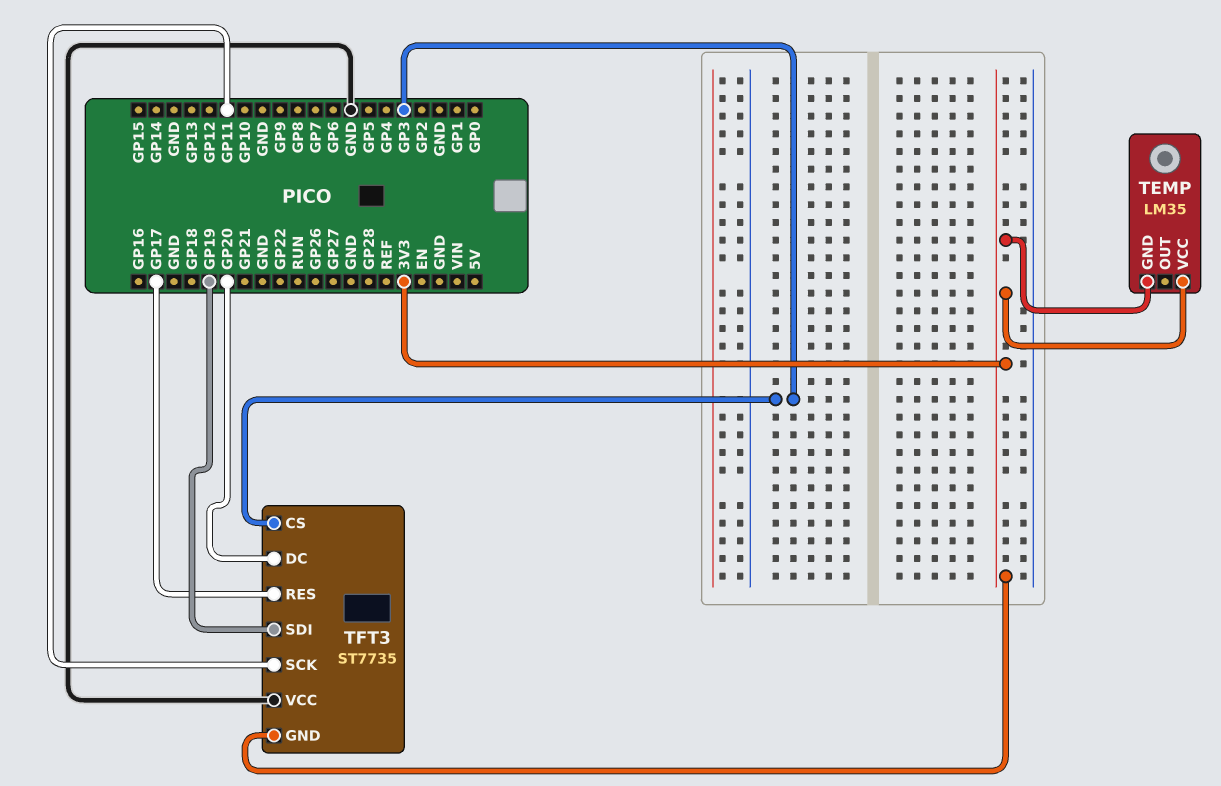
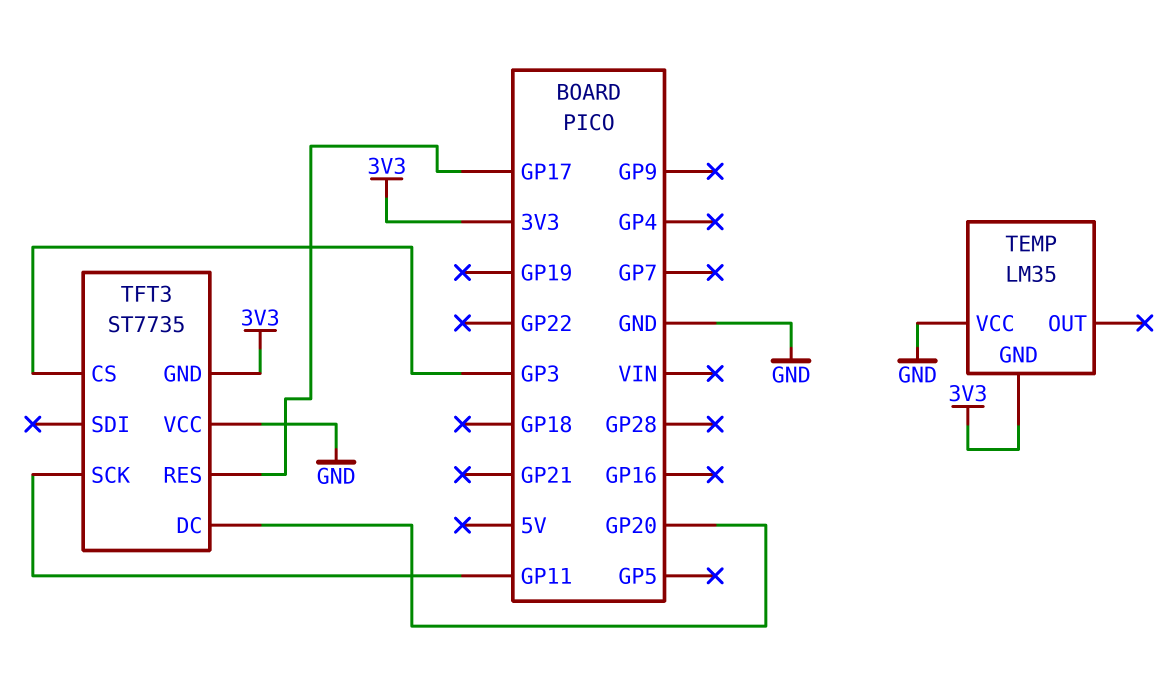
TEMP pin VCC: 3V3 -> GND
TFT3 pin SDI: GP19 -> none

